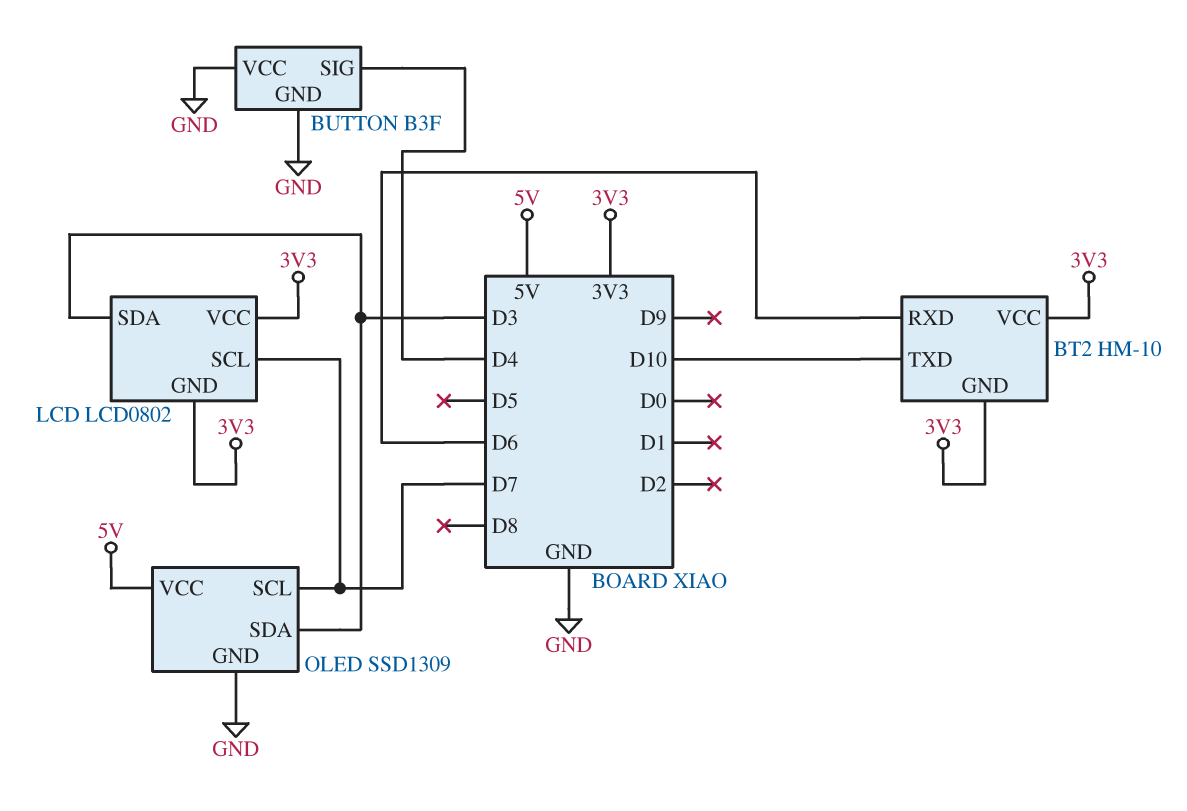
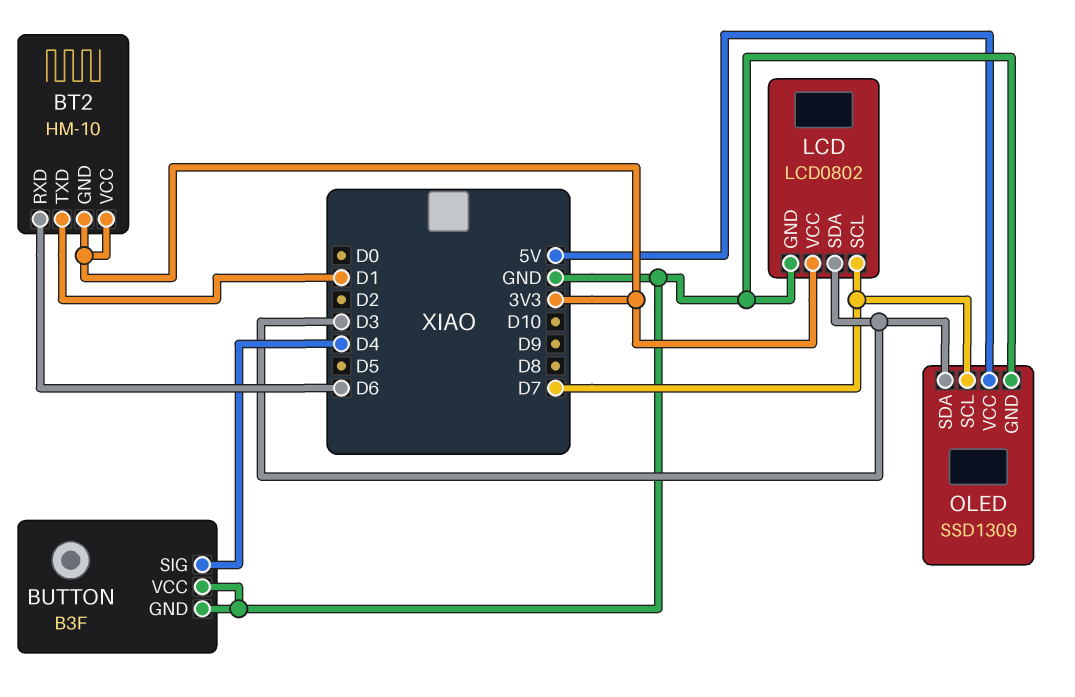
BT2 pin TXD: D10 -> D1
LCD pin GND: 3V3 -> GND

